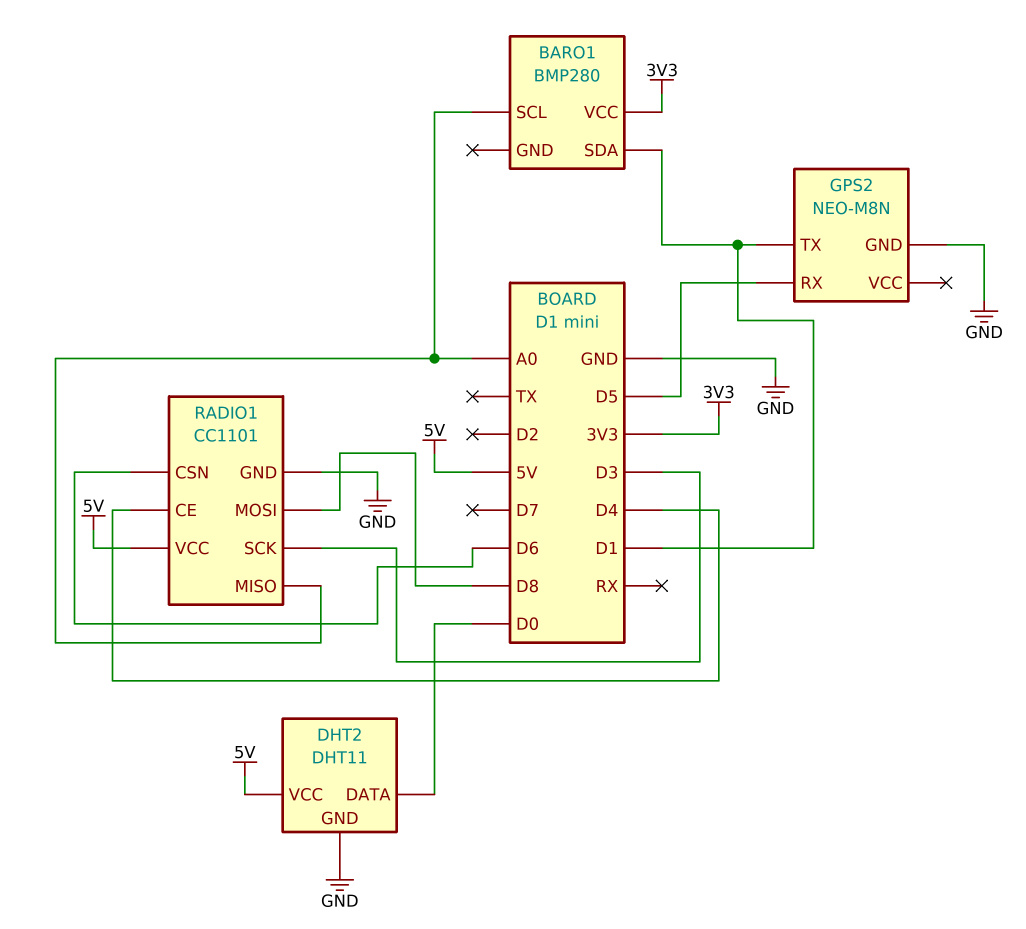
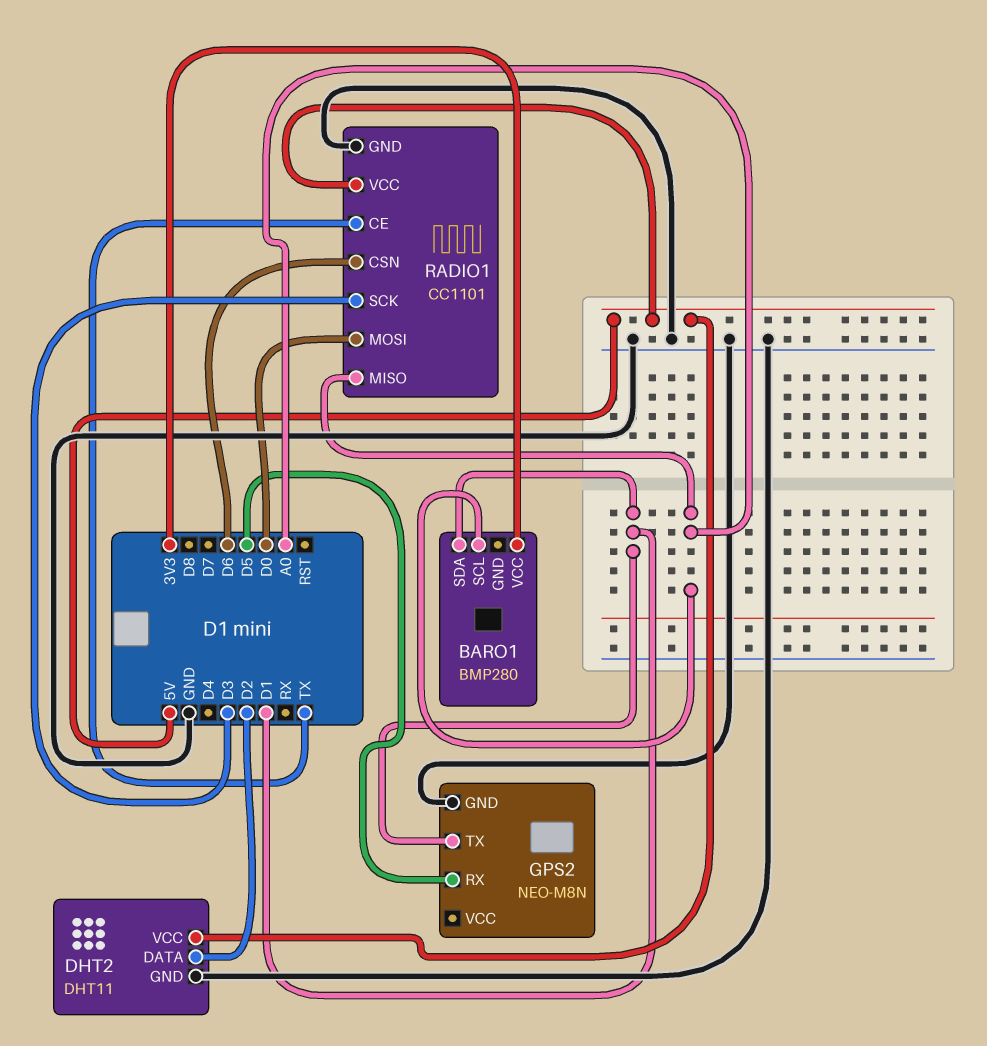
DHT2 pin DATA: D0 -> D2
RADIO1 pin CE: D4 -> TX
RADIO1 pin MOSI: D8 -> D0

